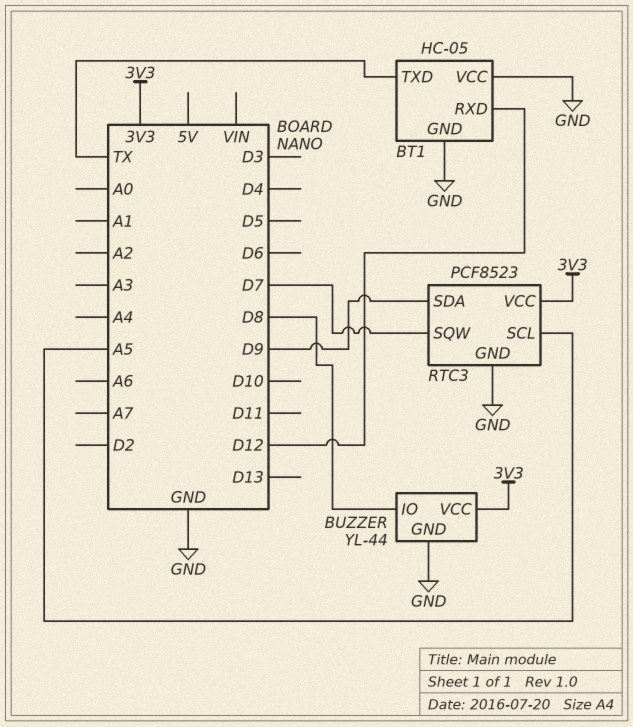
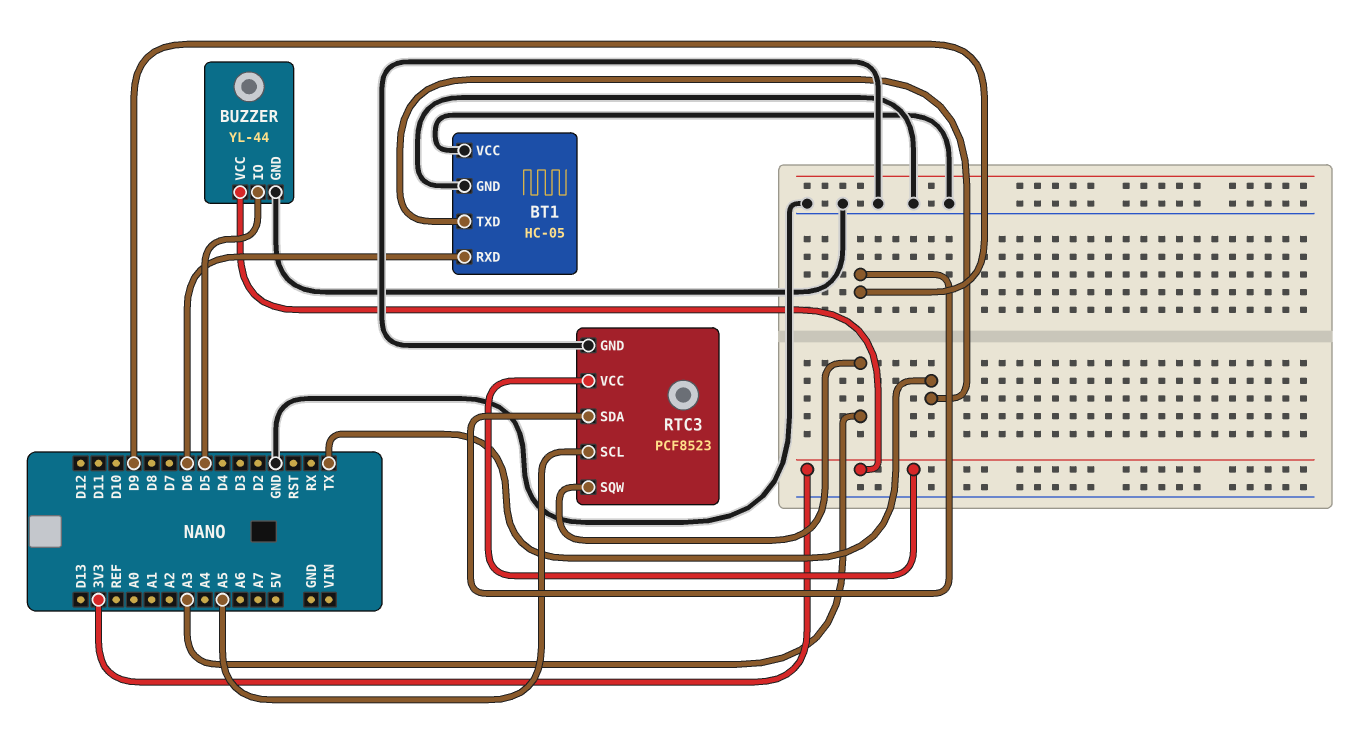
BT1 pin RXD: D12 -> D6
BUZZER pin IO: D8 -> D5
RTC3 pin SQW: D7 -> A3

